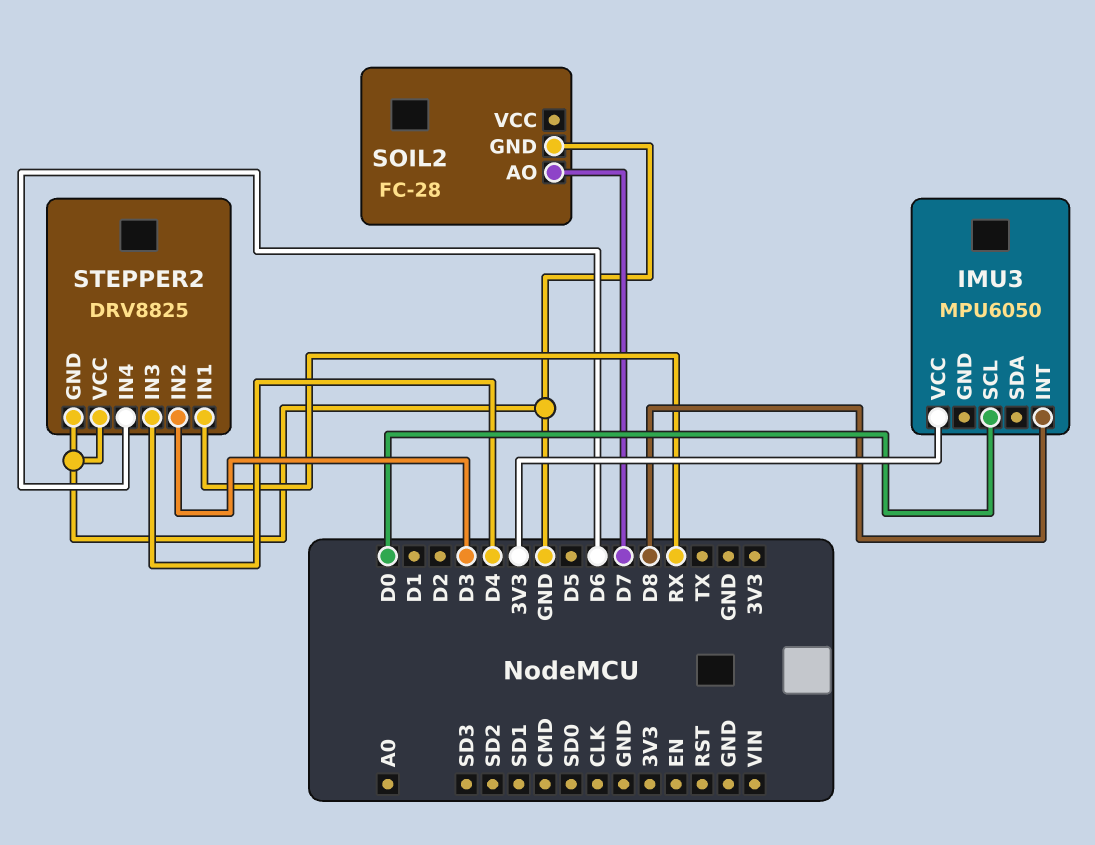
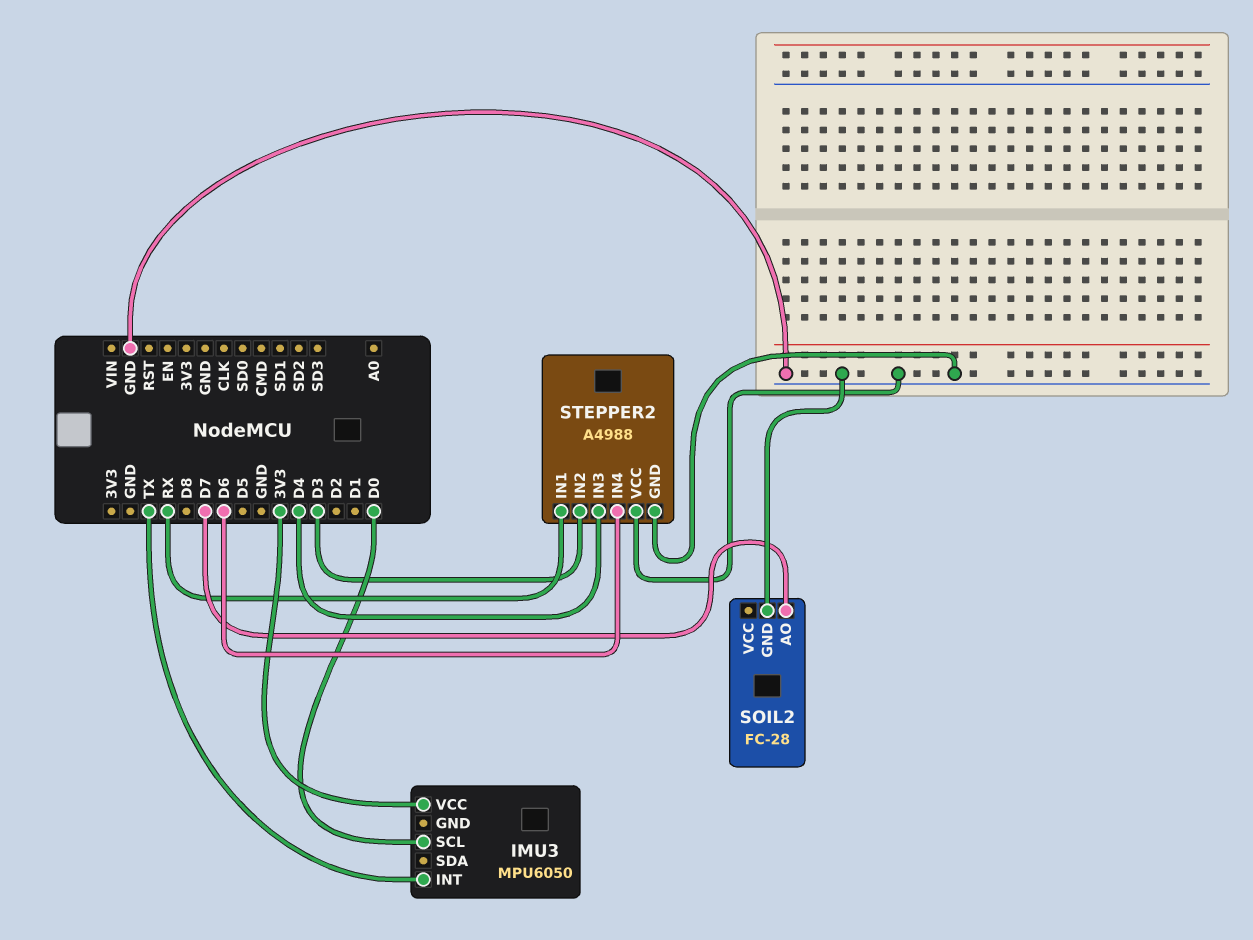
IMU3 pin INT: D8 -> TX
STEPPER2: DRV8825 -> A4988

